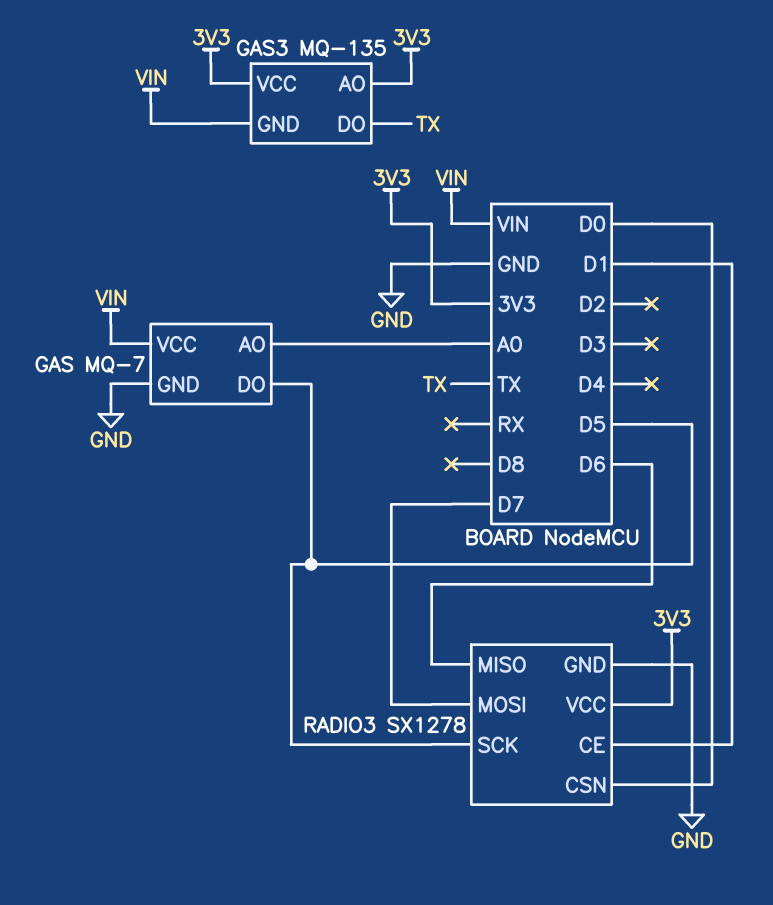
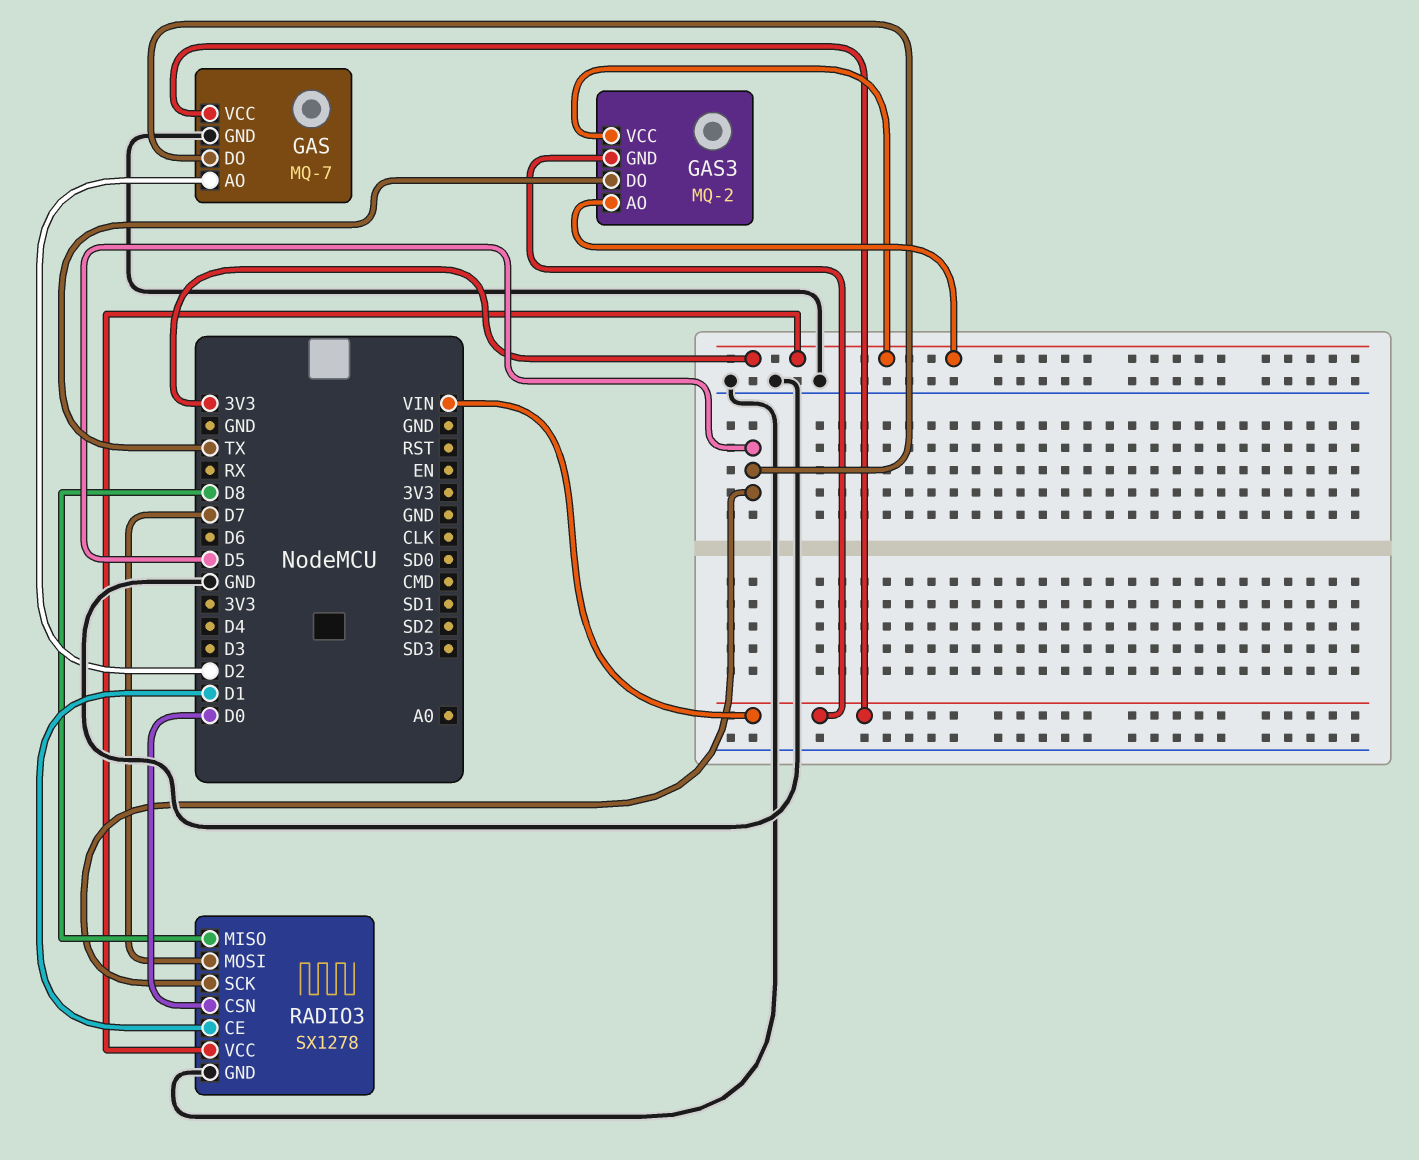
GAS pin AO: A0 -> D2
GAS3: MQ-135 -> MQ-2
RADIO3 pin MISO: D6 -> D8

